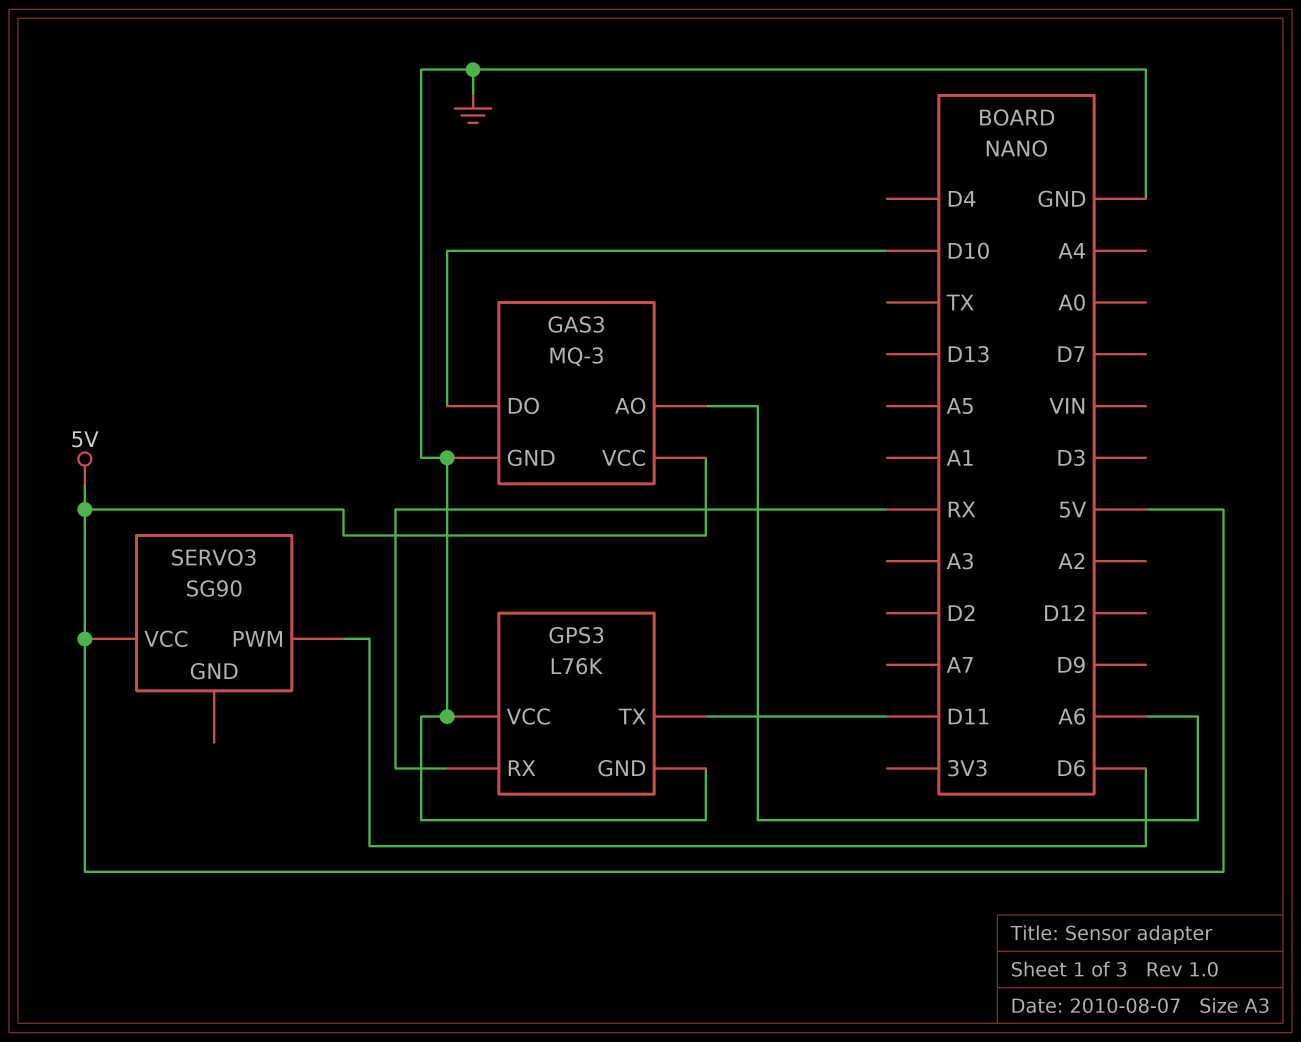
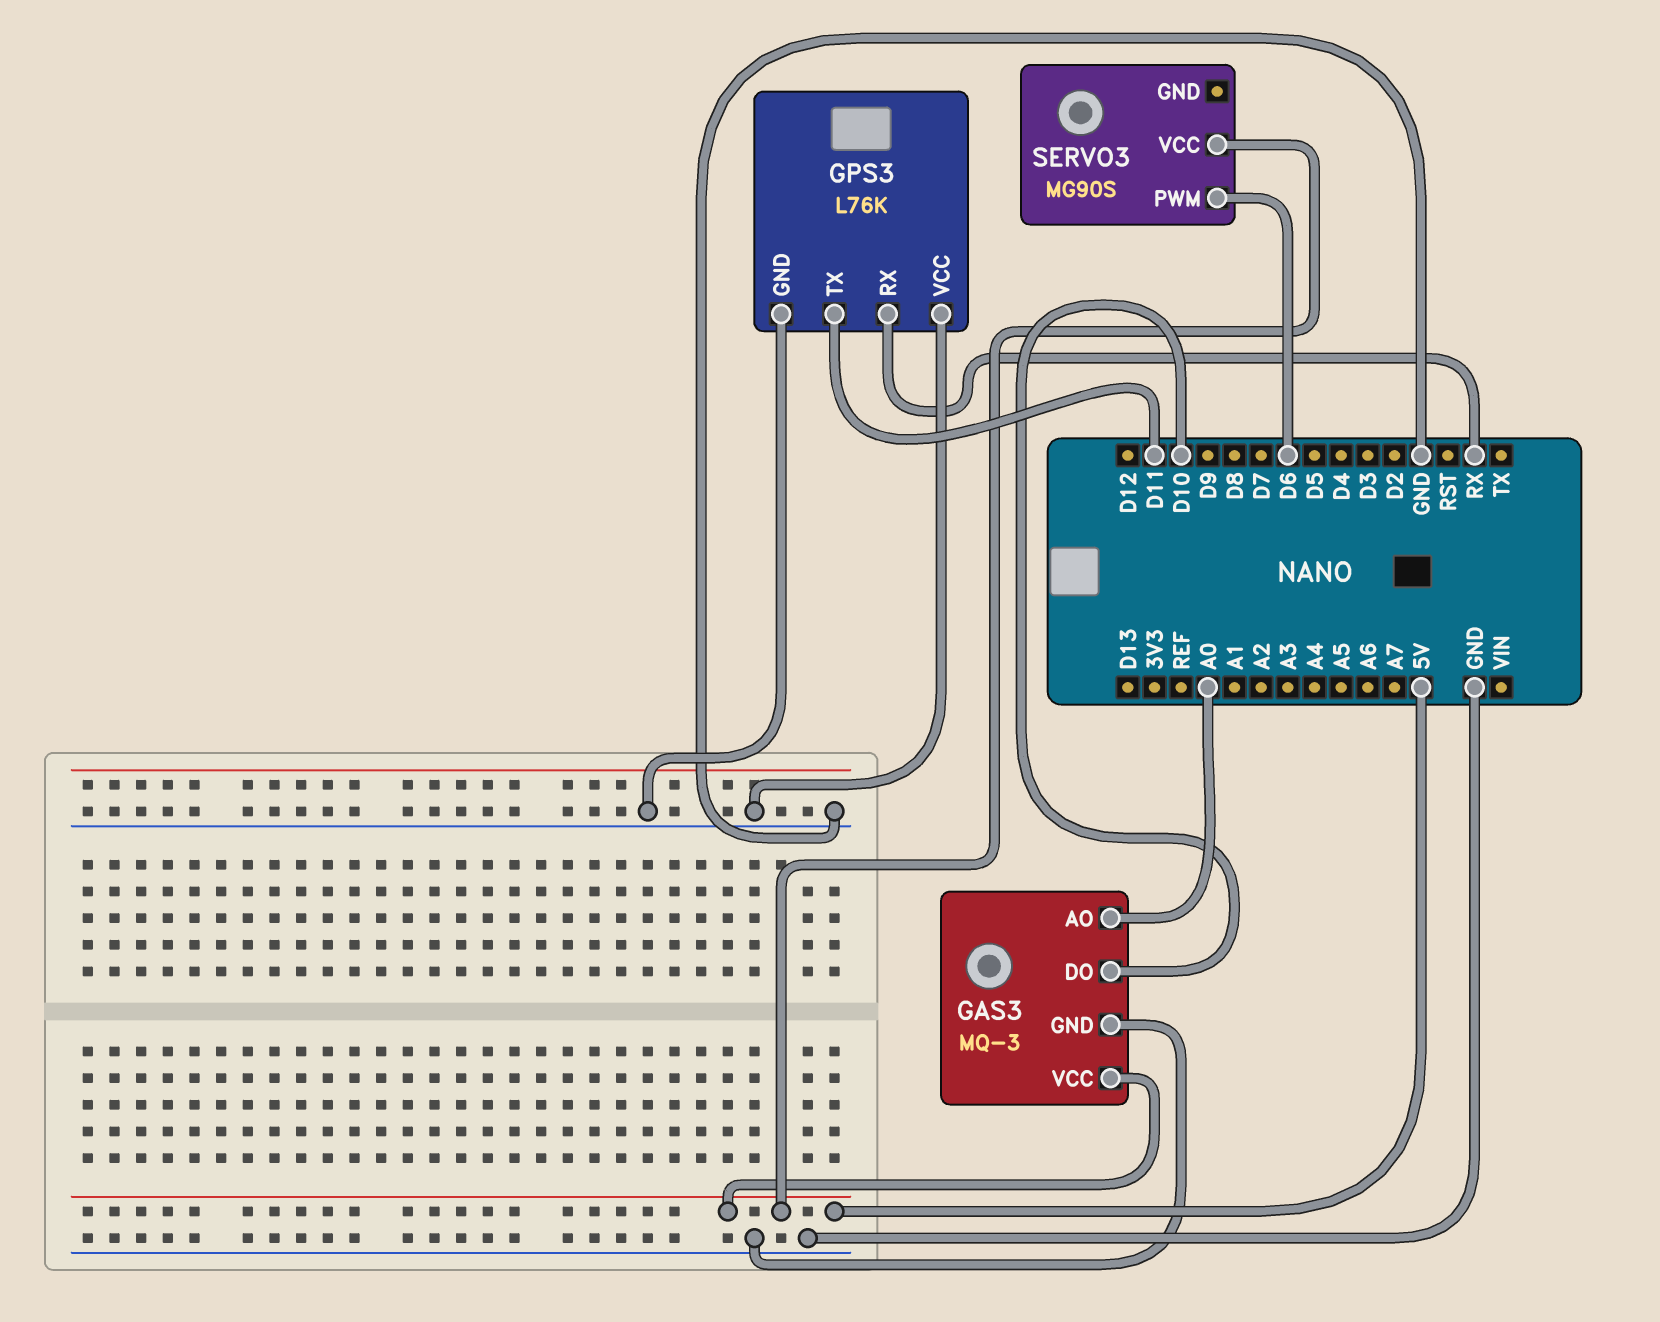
GAS3 pin AO: A6 -> A0
SERVO3: SG90 -> MG90S

